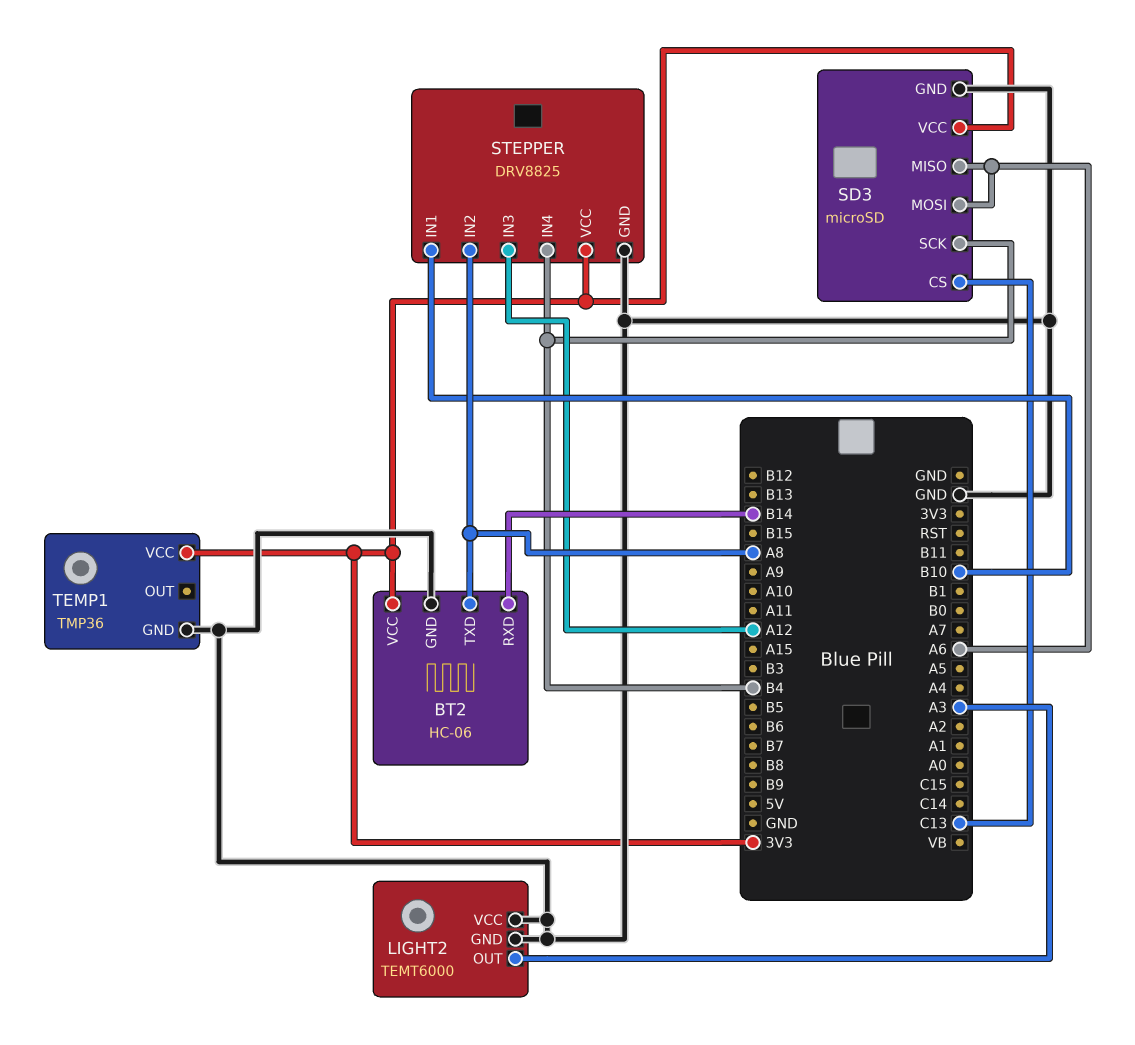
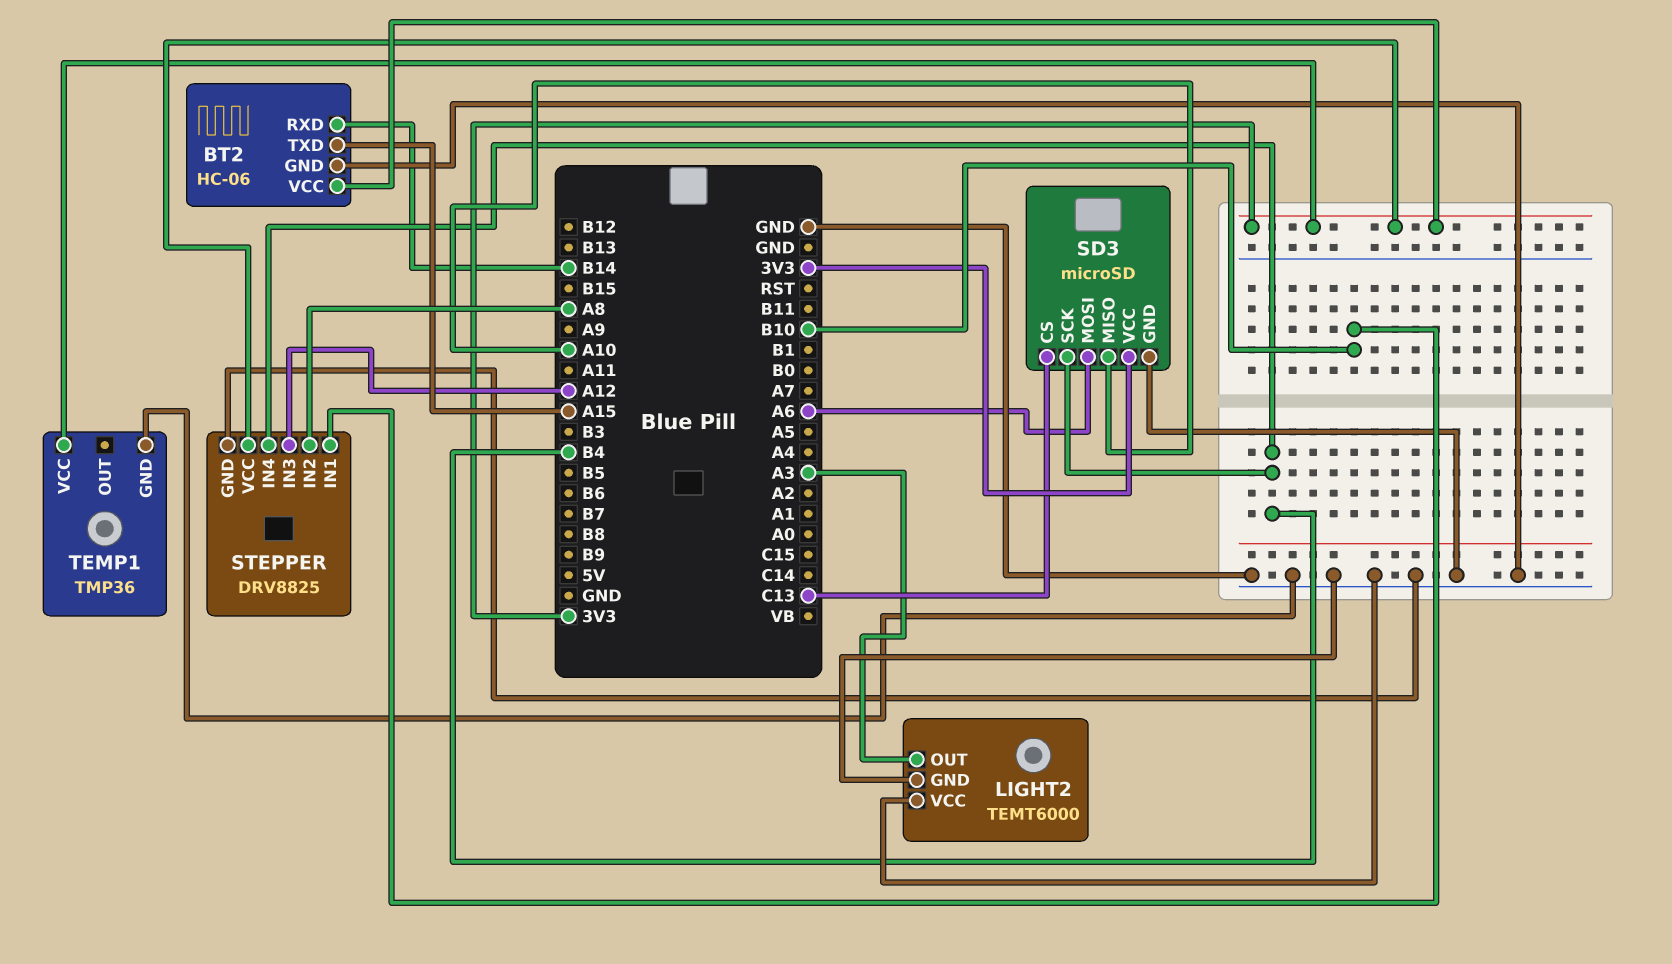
BT2 pin TXD: A8 -> A15
SD3 pin MISO: A6 -> A10

